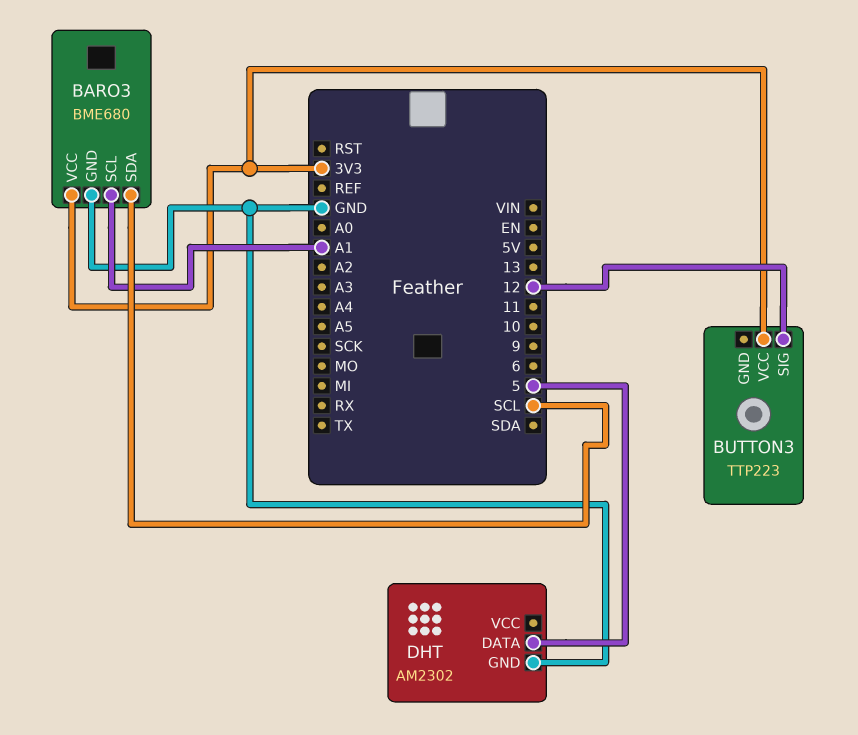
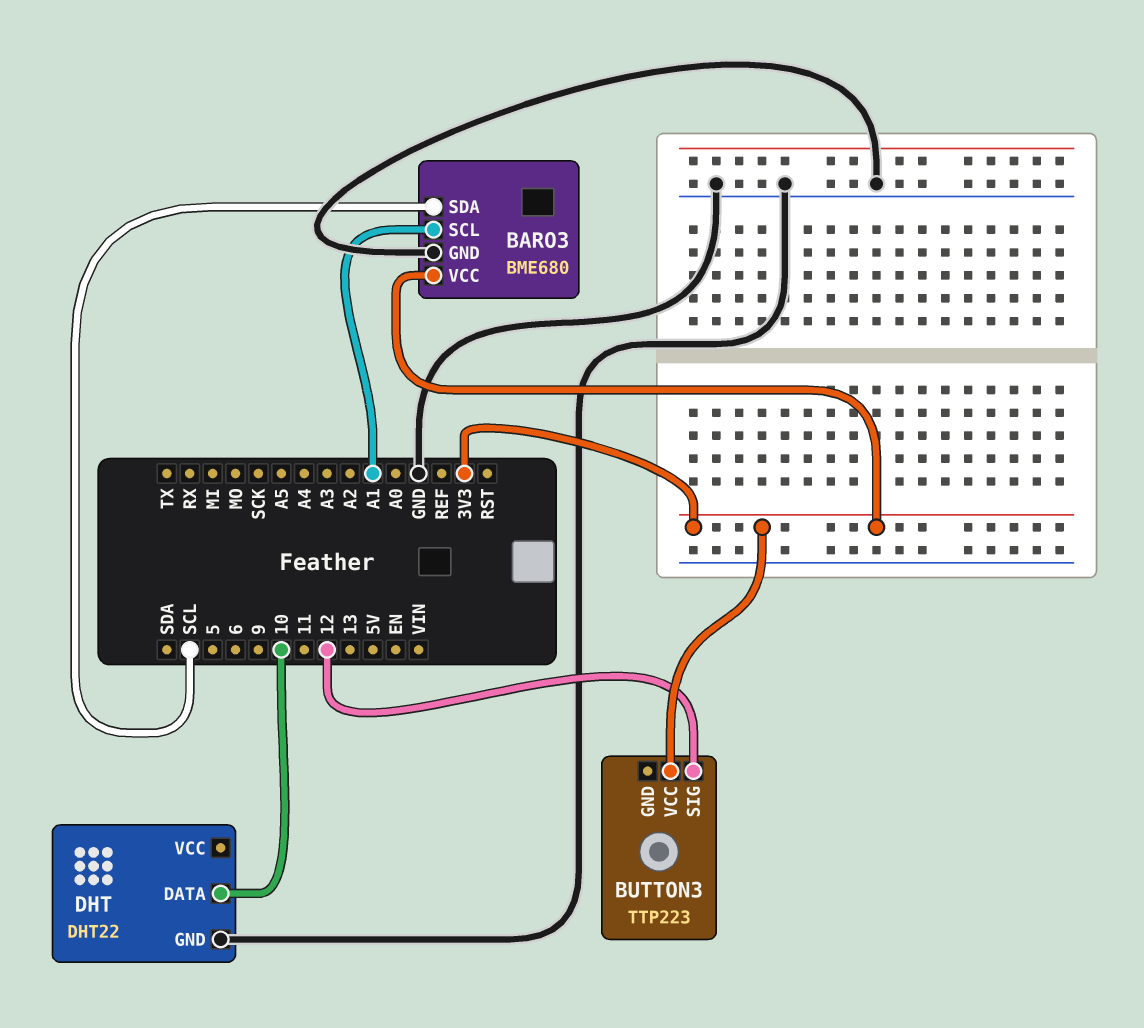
DHT: AM2302 -> DHT22
DHT pin DATA: 5 -> 10

